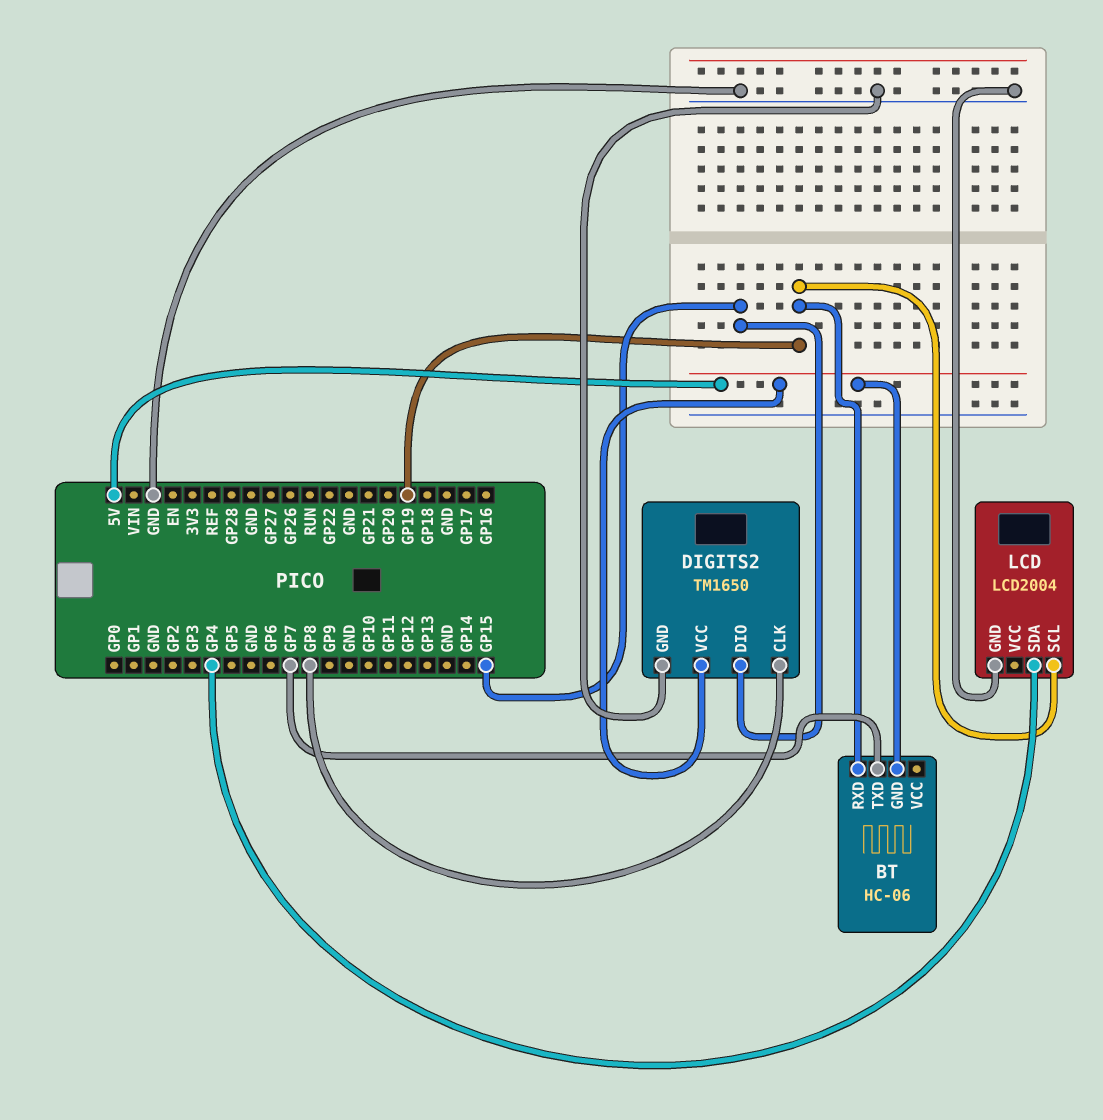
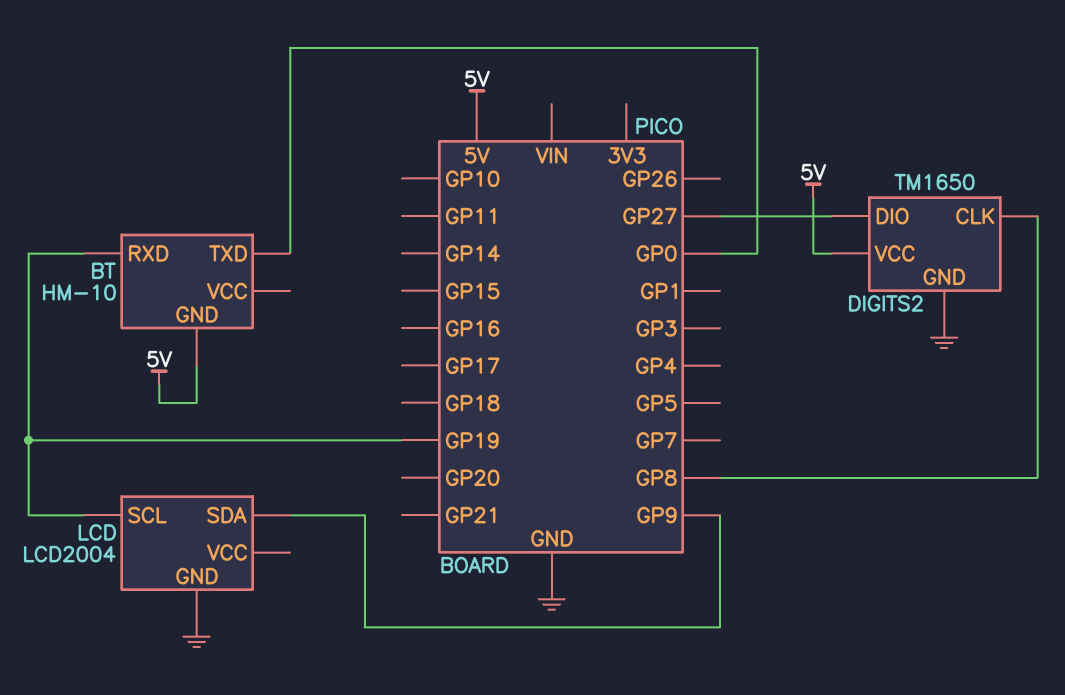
BT: HC-06 -> HM-10
BT pin TXD: GP7 -> GP0
DIGITS2 pin DIO: GP15 -> GP27
LCD pin SDA: GP4 -> GP9

